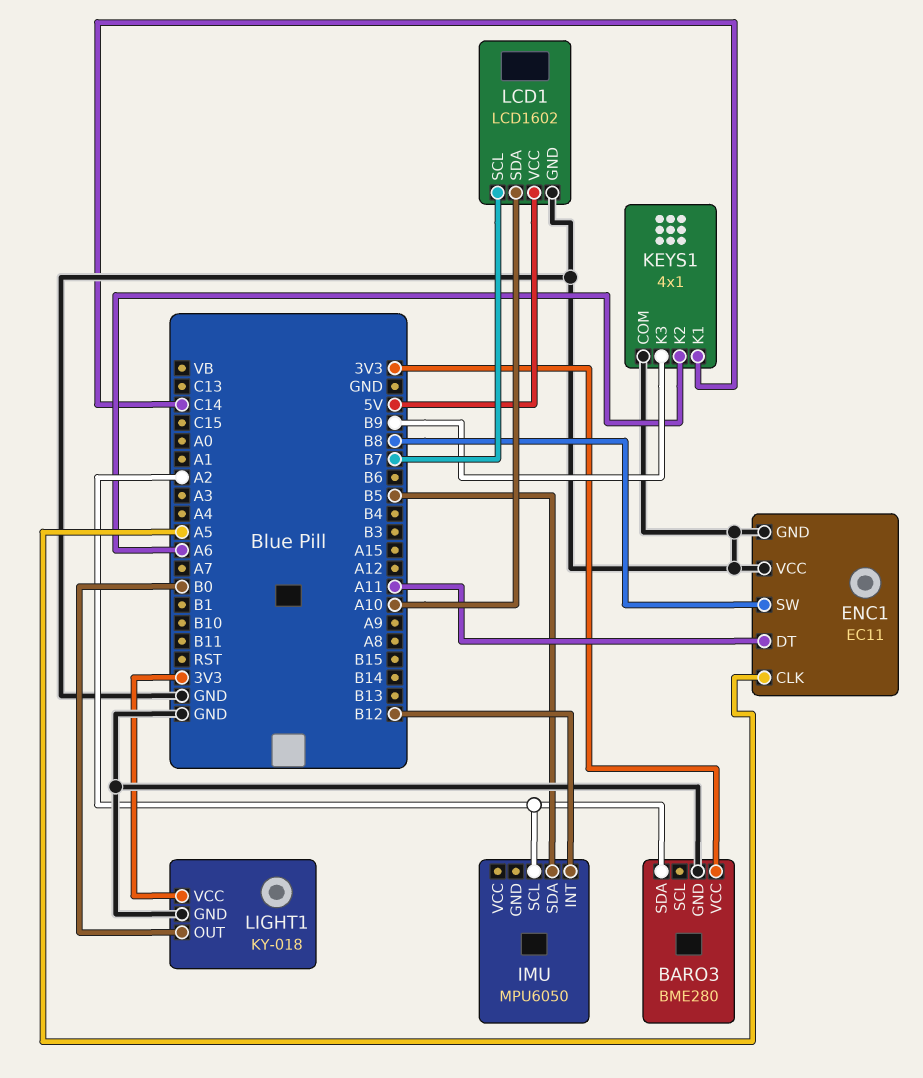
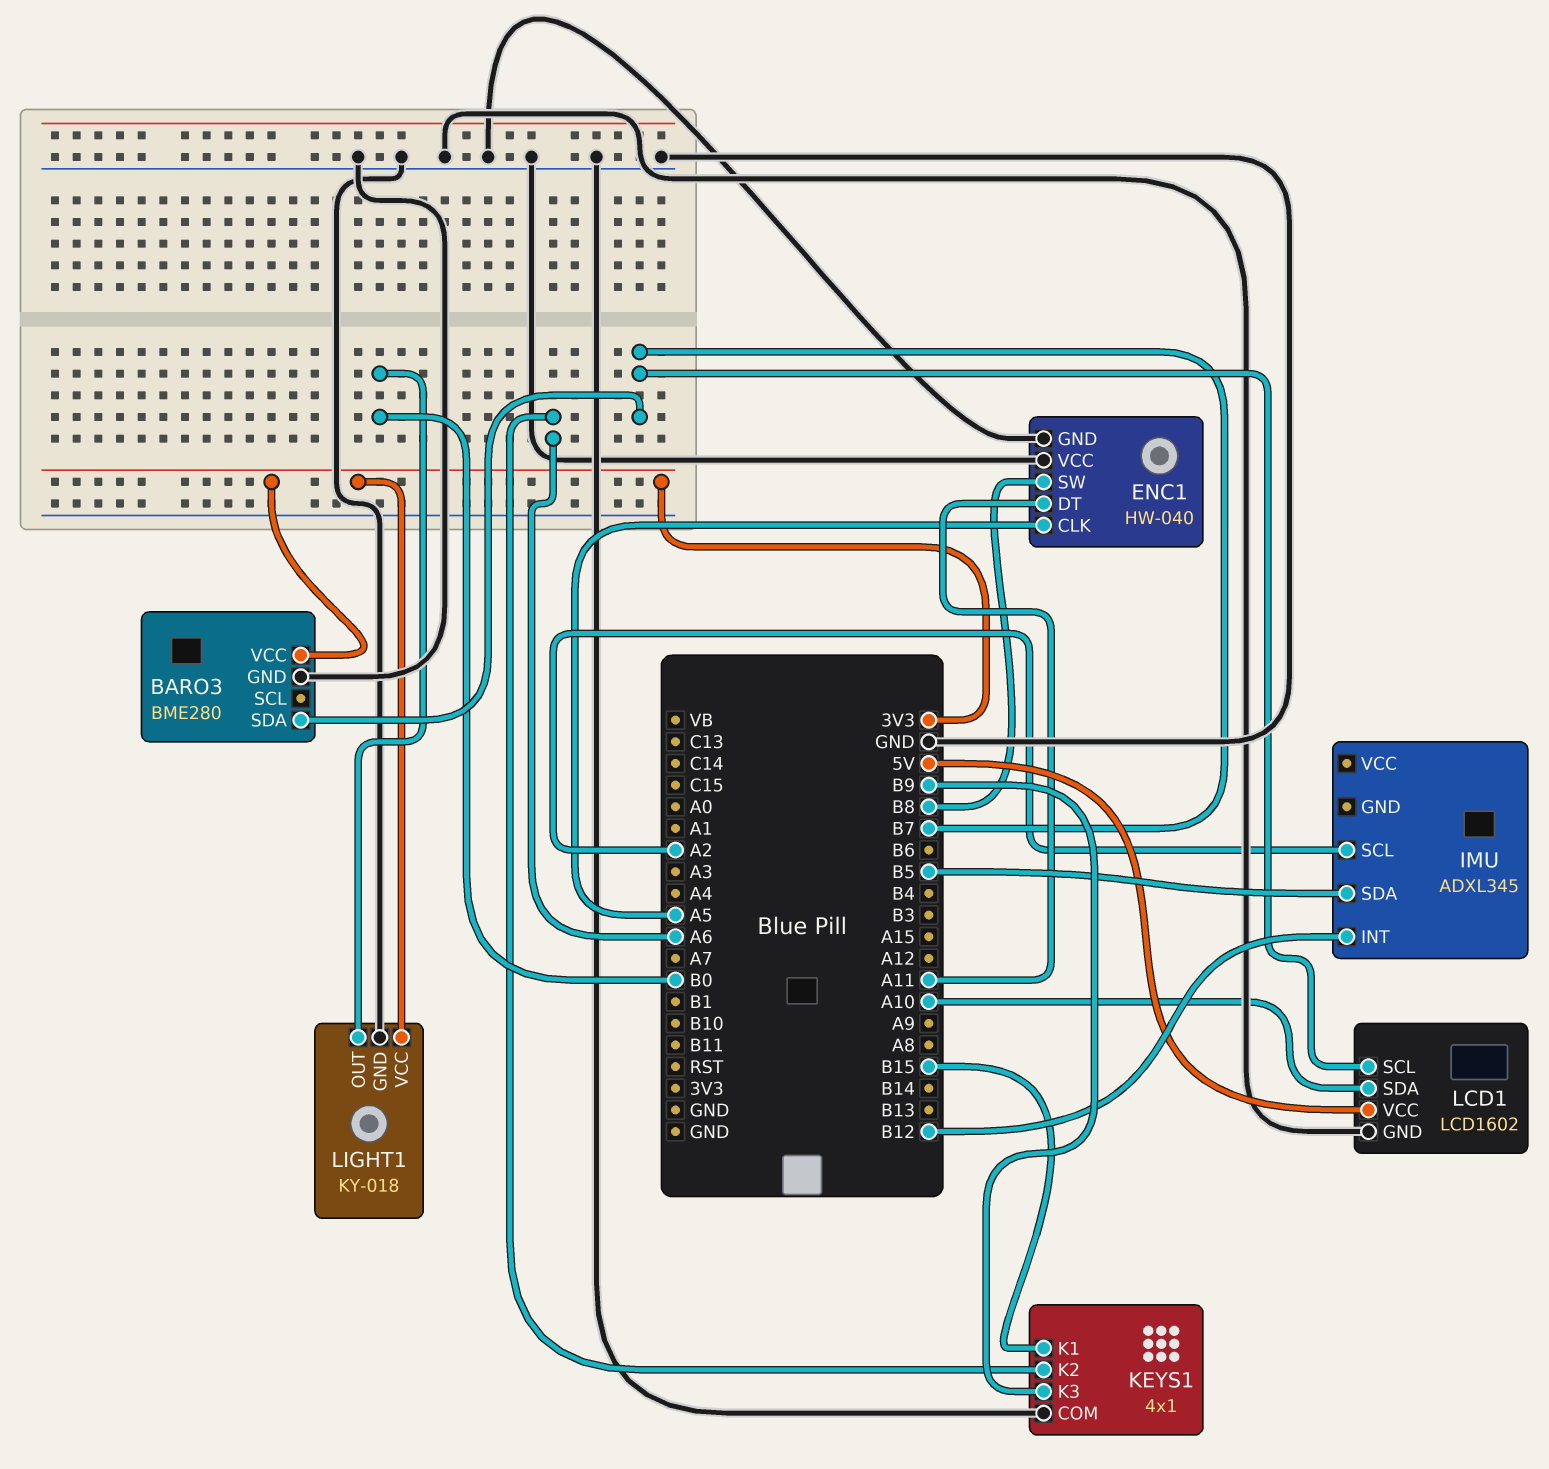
BARO3 pin SDA: A2 -> B7
ENC1: EC11 -> HW-040
IMU: MPU6050 -> ADXL345
KEYS1 pin K1: C14 -> B15

